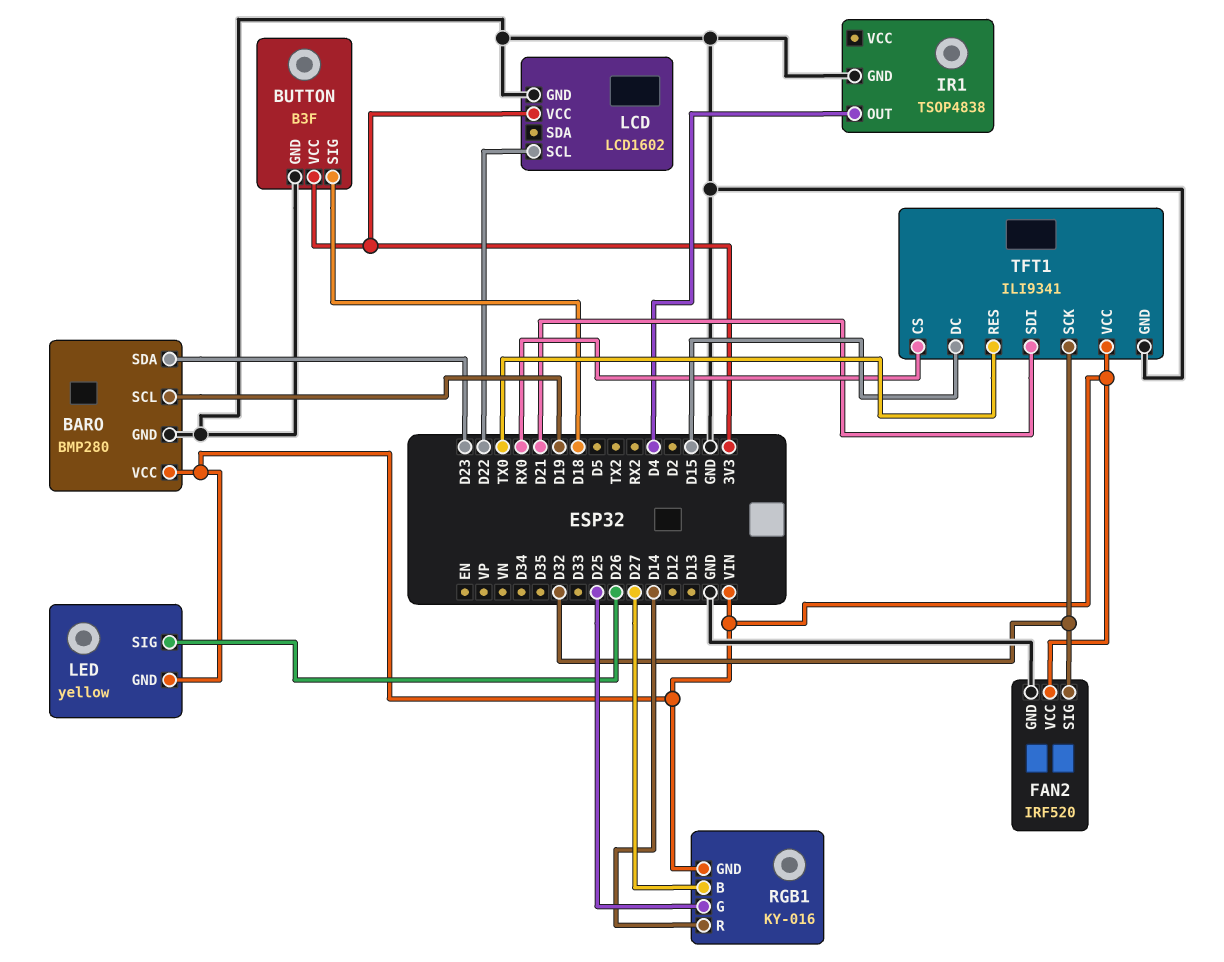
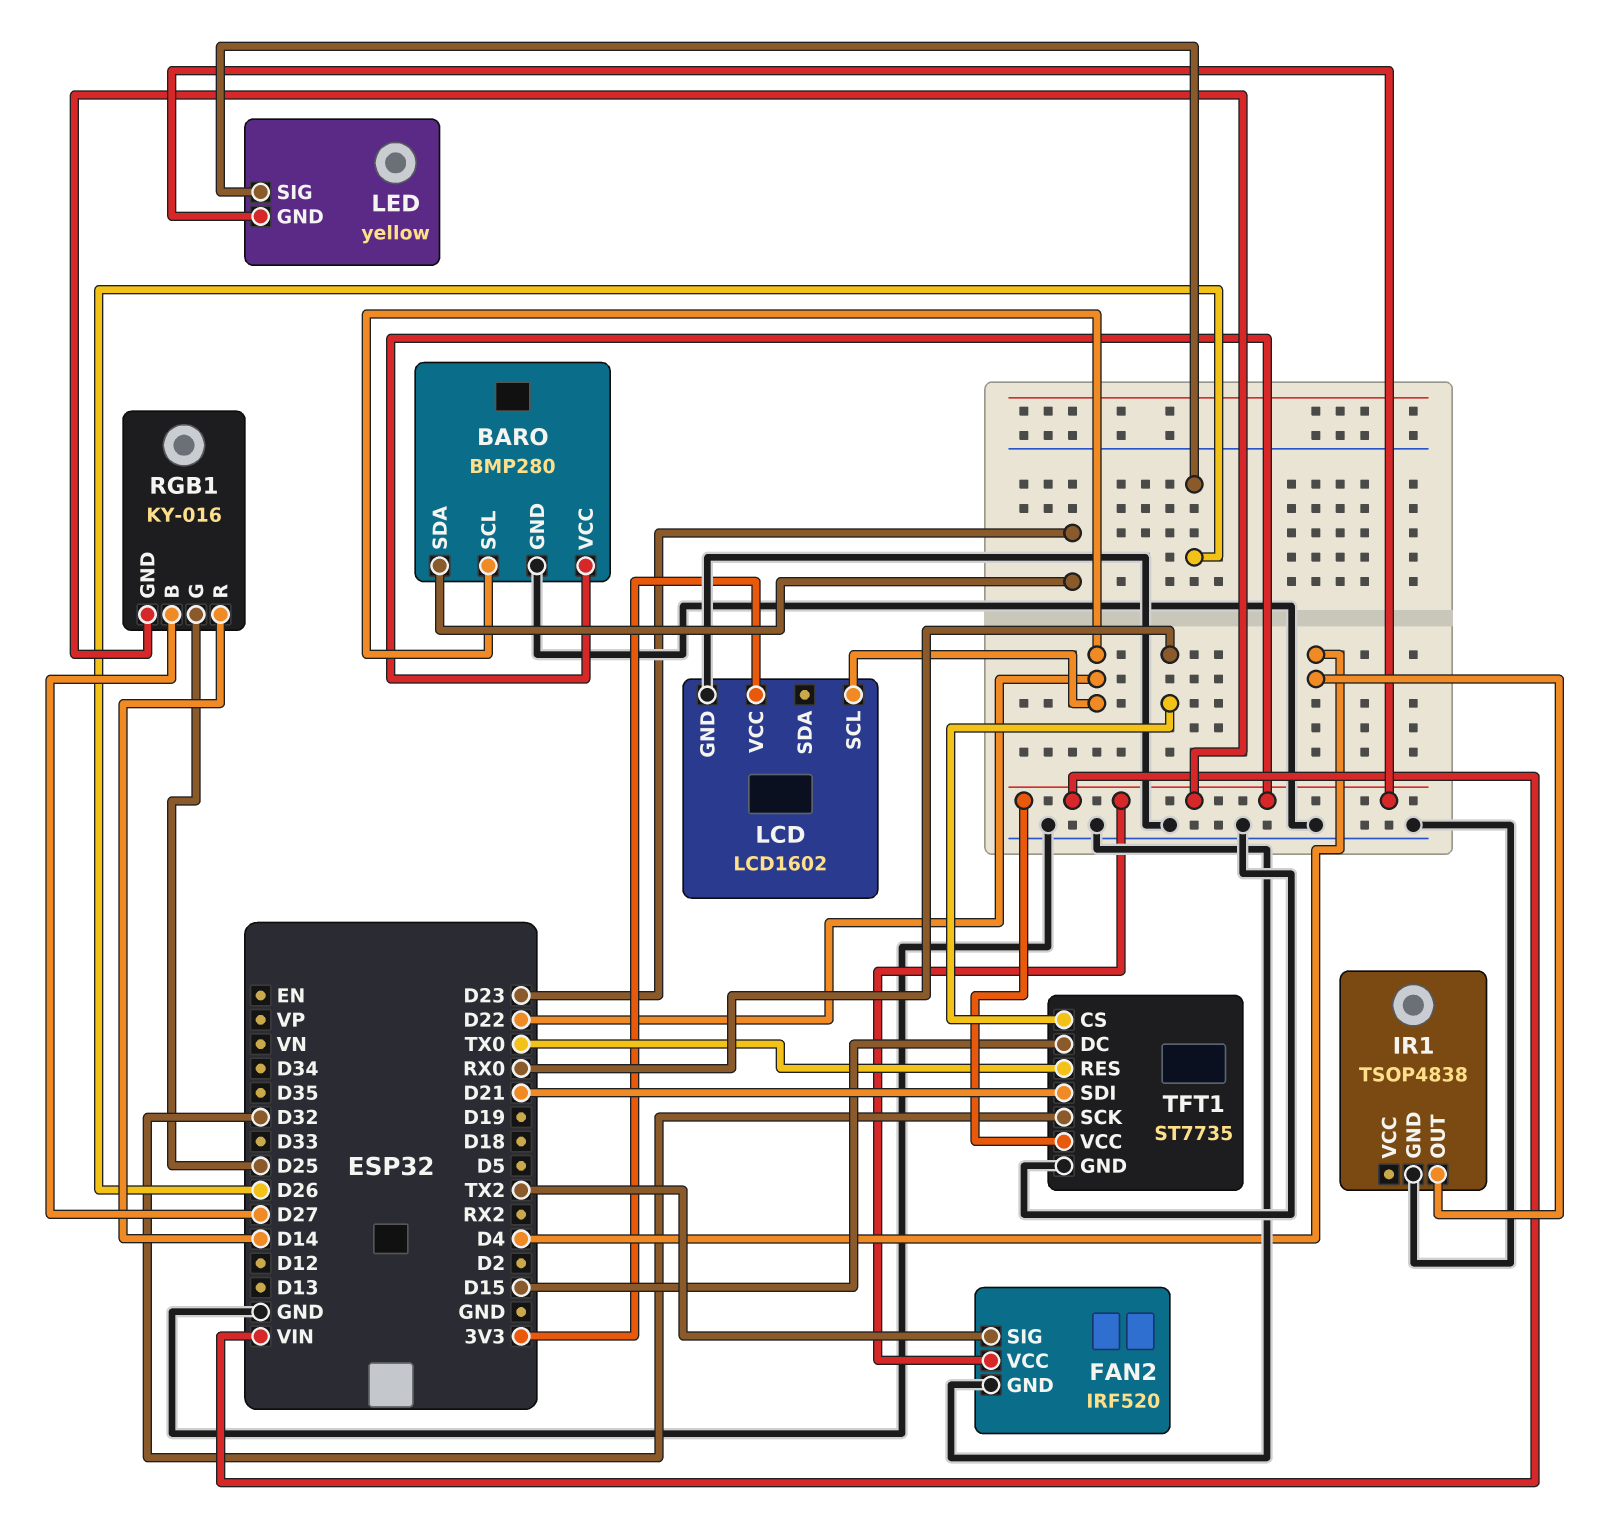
BARO pin SCL: D19 -> D22
BUTTON: B3F -> none
BUTTON pin GND: GND -> none
BUTTON pin SIG: D18 -> none
BUTTON pin VCC: 3V3 -> none
FAN2 pin SIG: D32 -> TX2
TFT1: ILI9341 -> ST7735

